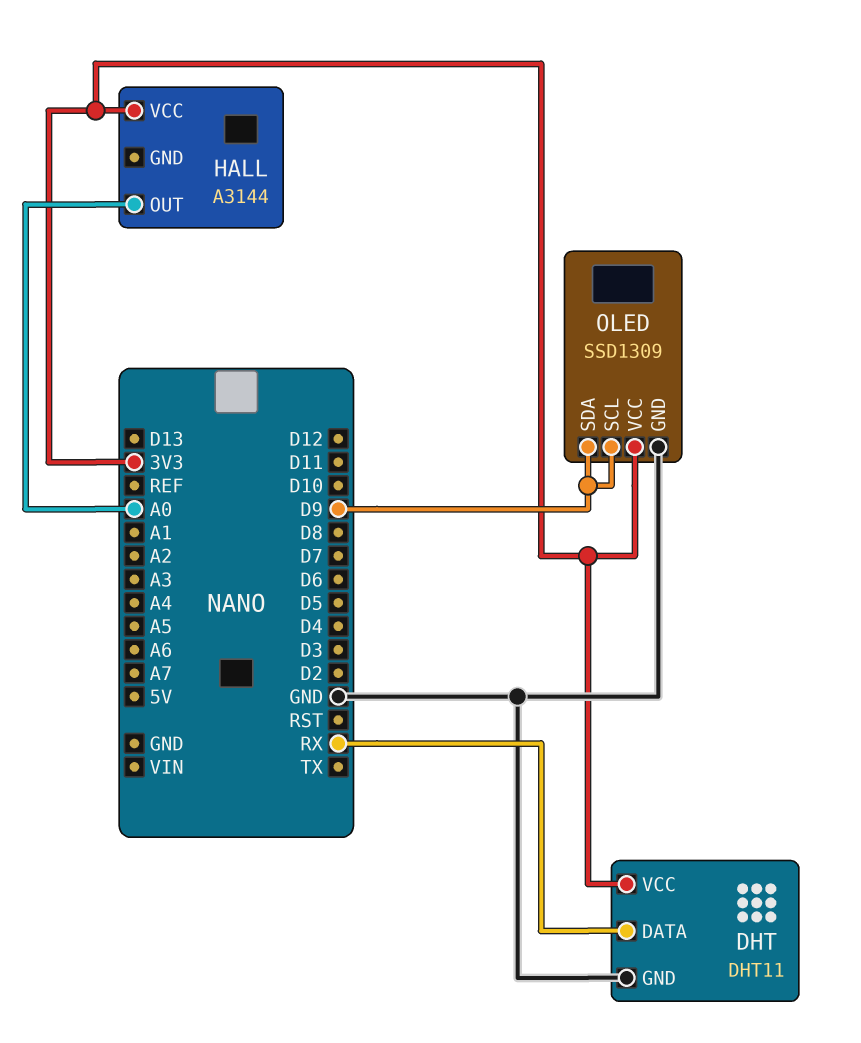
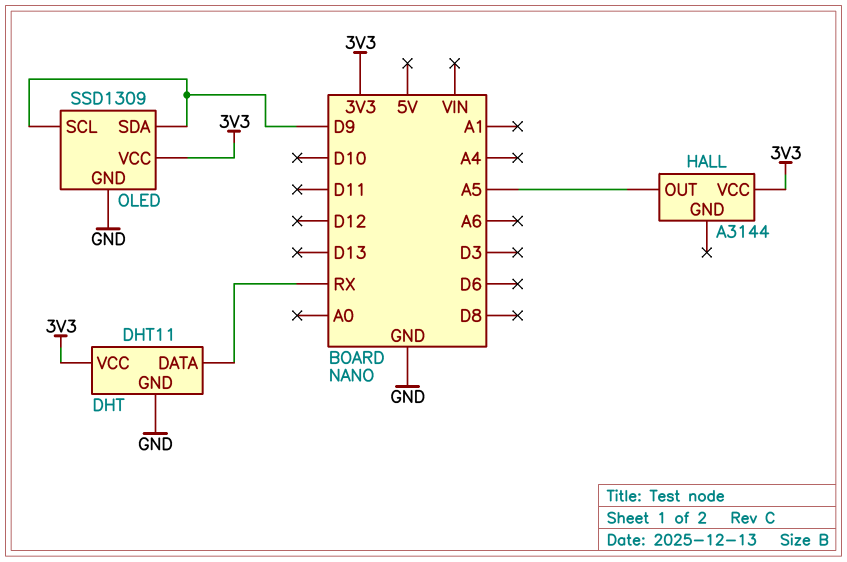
HALL pin OUT: A0 -> A5

